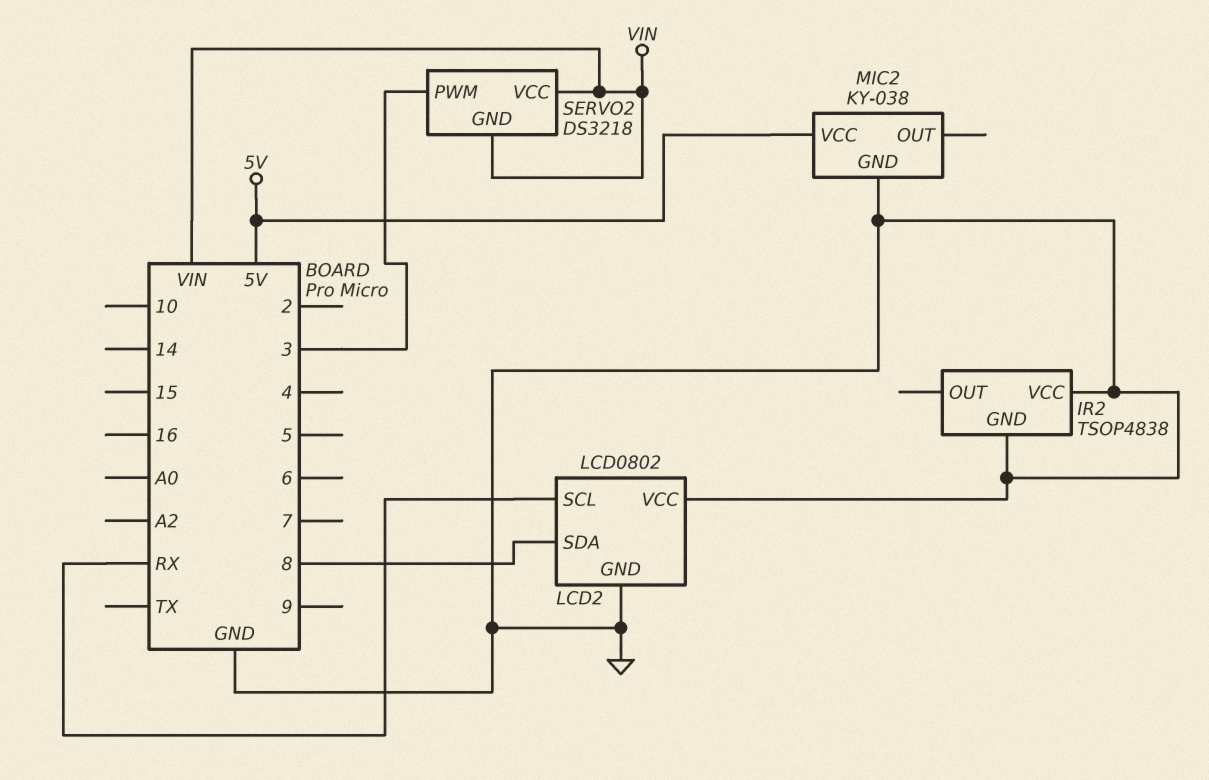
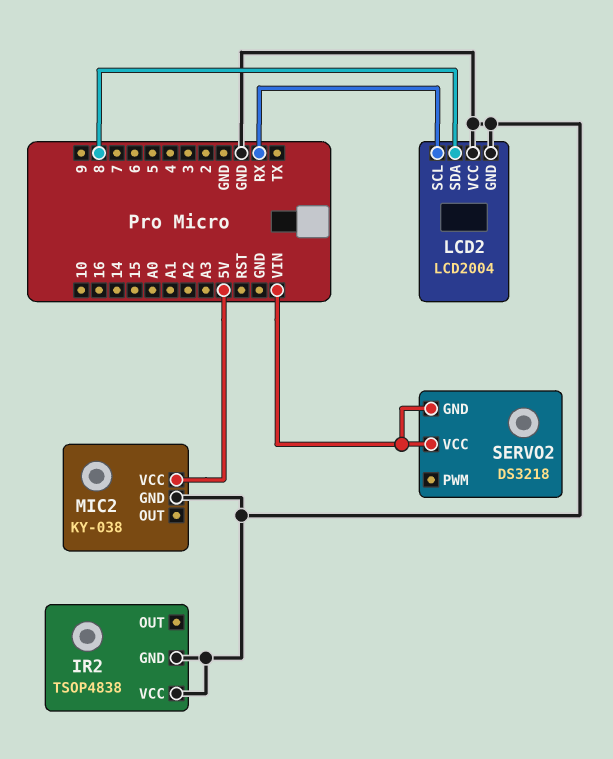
LCD2: LCD0802 -> LCD2004
SERVO2 pin PWM: 3 -> none

